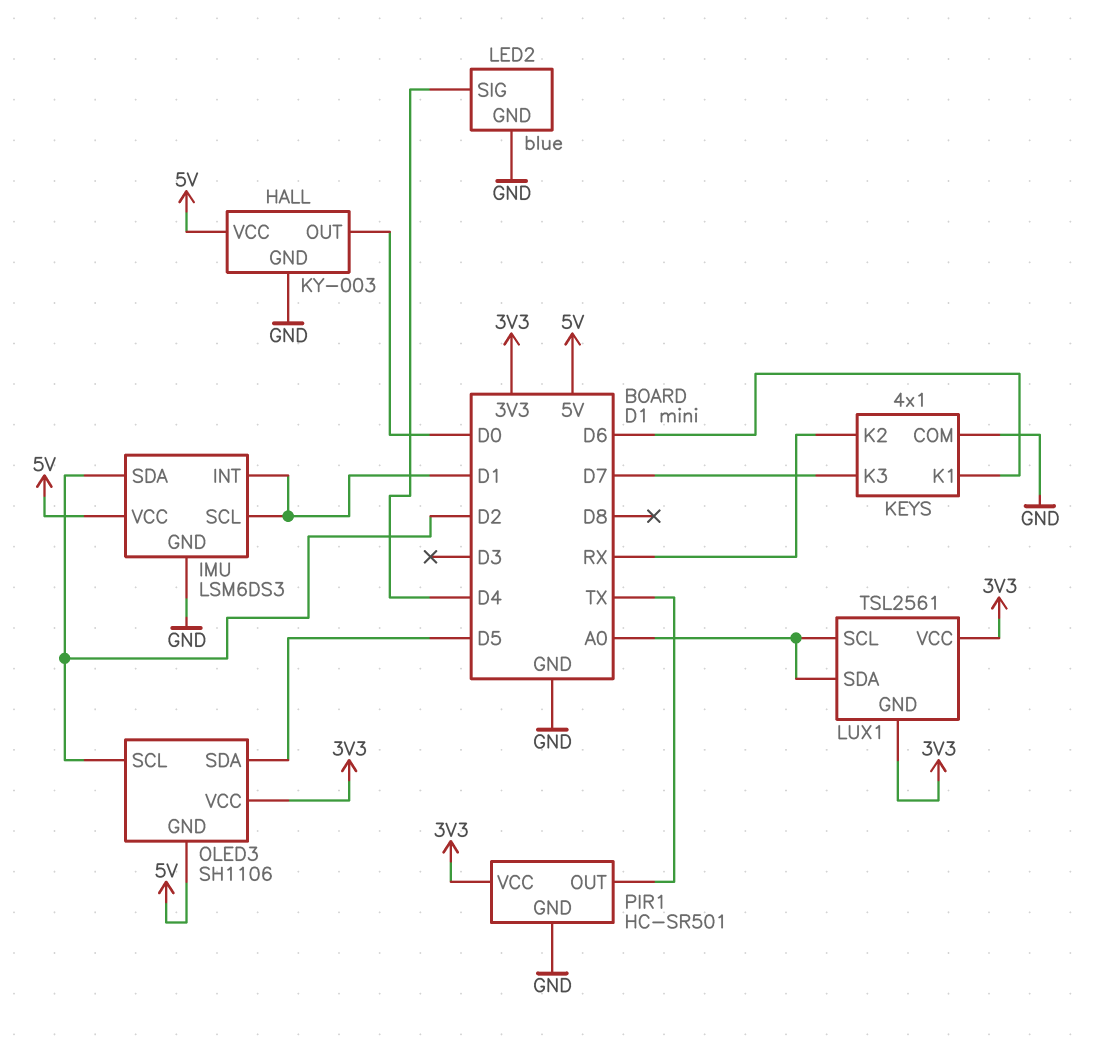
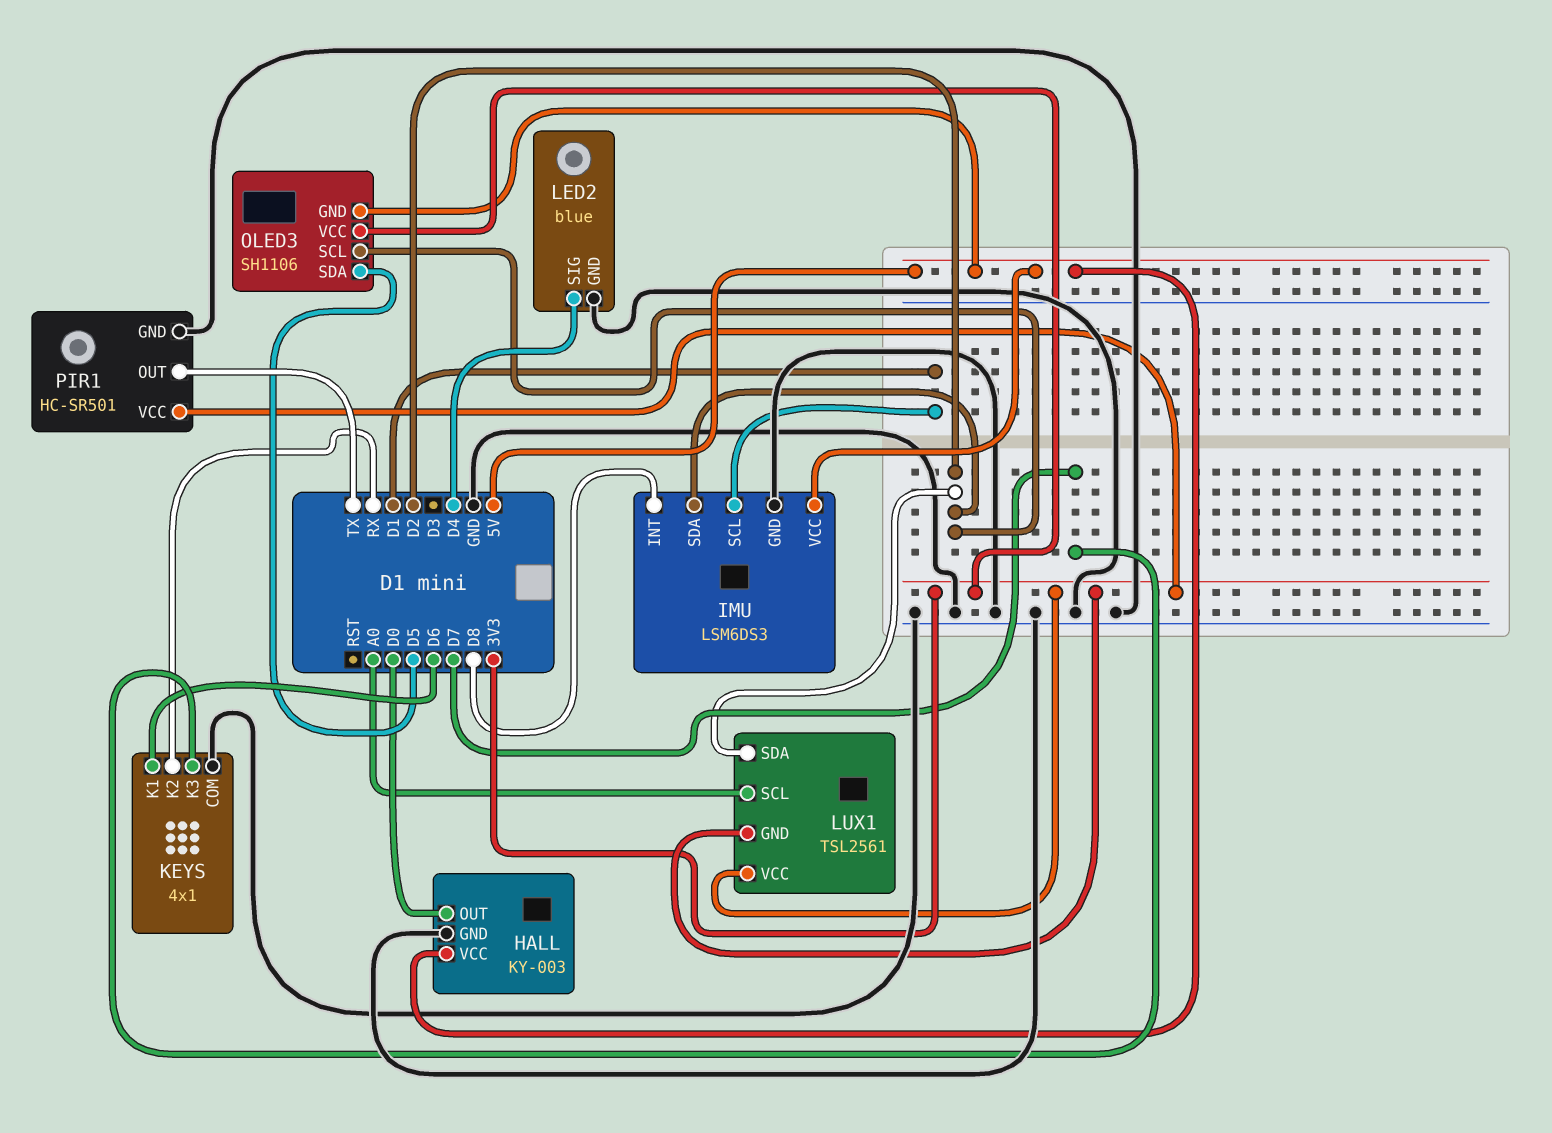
IMU pin INT: D1 -> D8
LUX1 pin SDA: A0 -> D2

